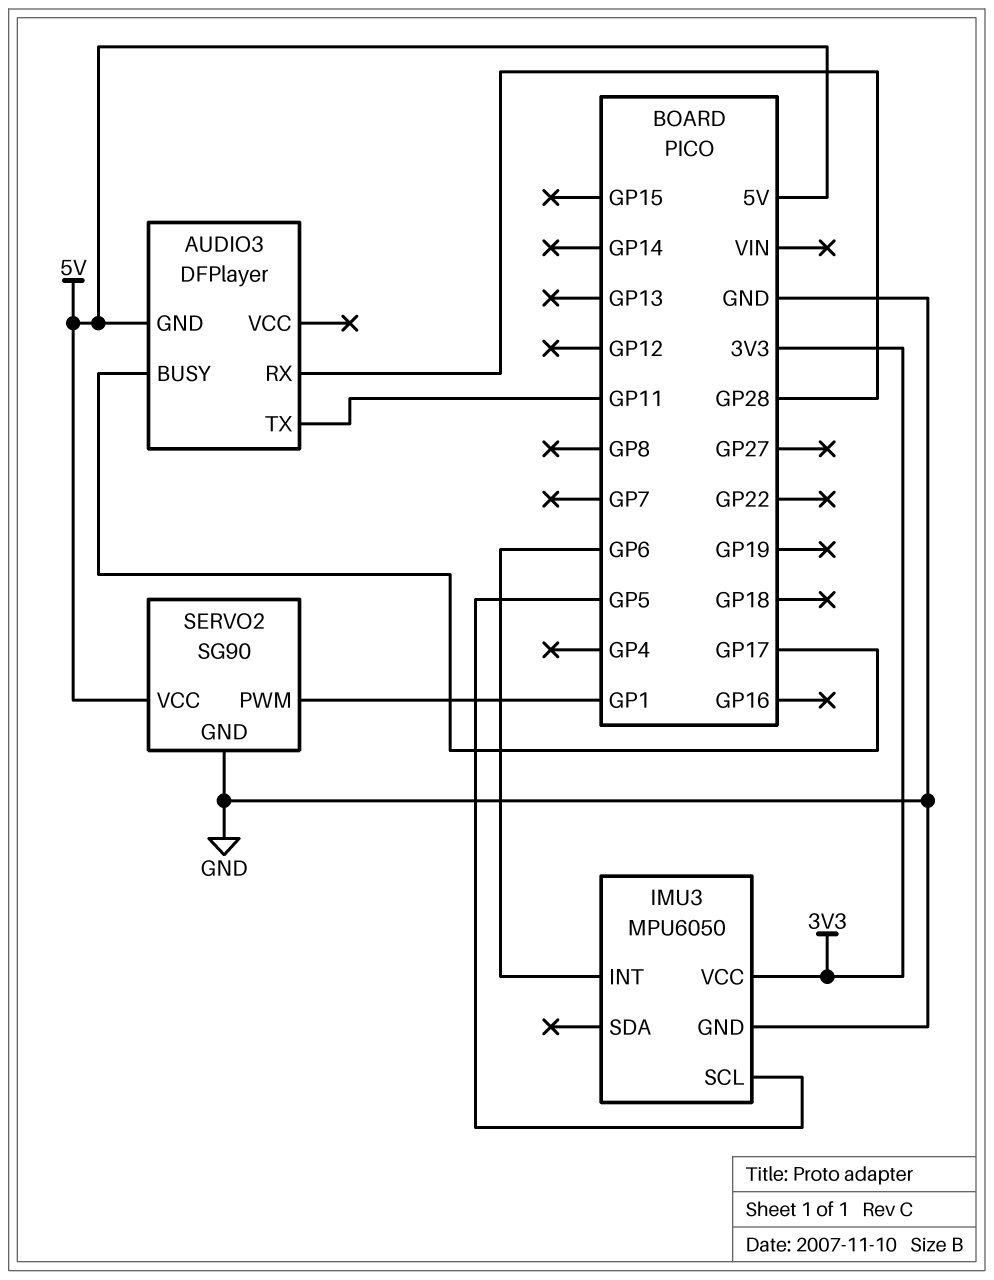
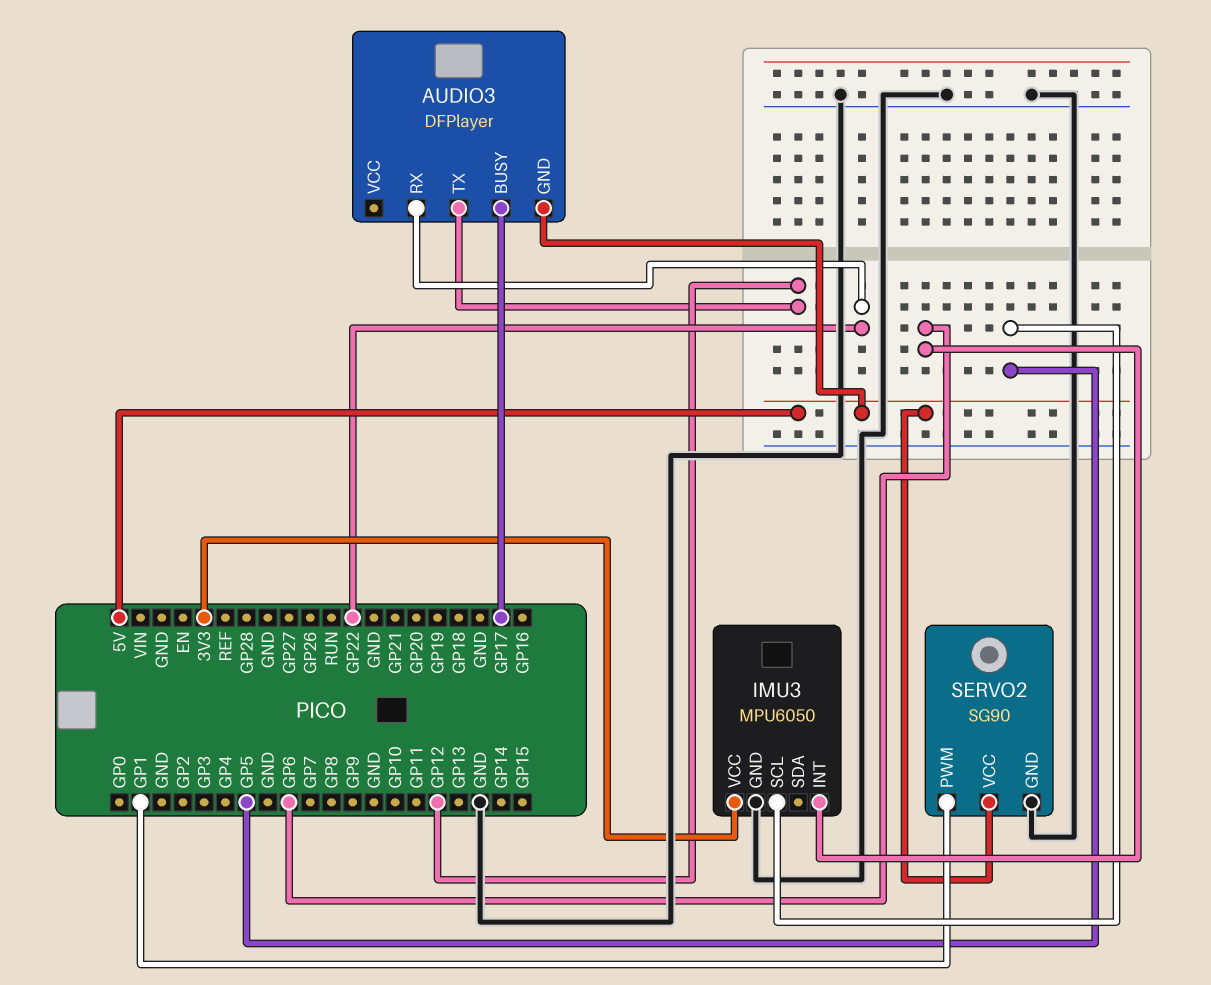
AUDIO3 pin RX: GP28 -> GP22
AUDIO3 pin TX: GP11 -> GP12

